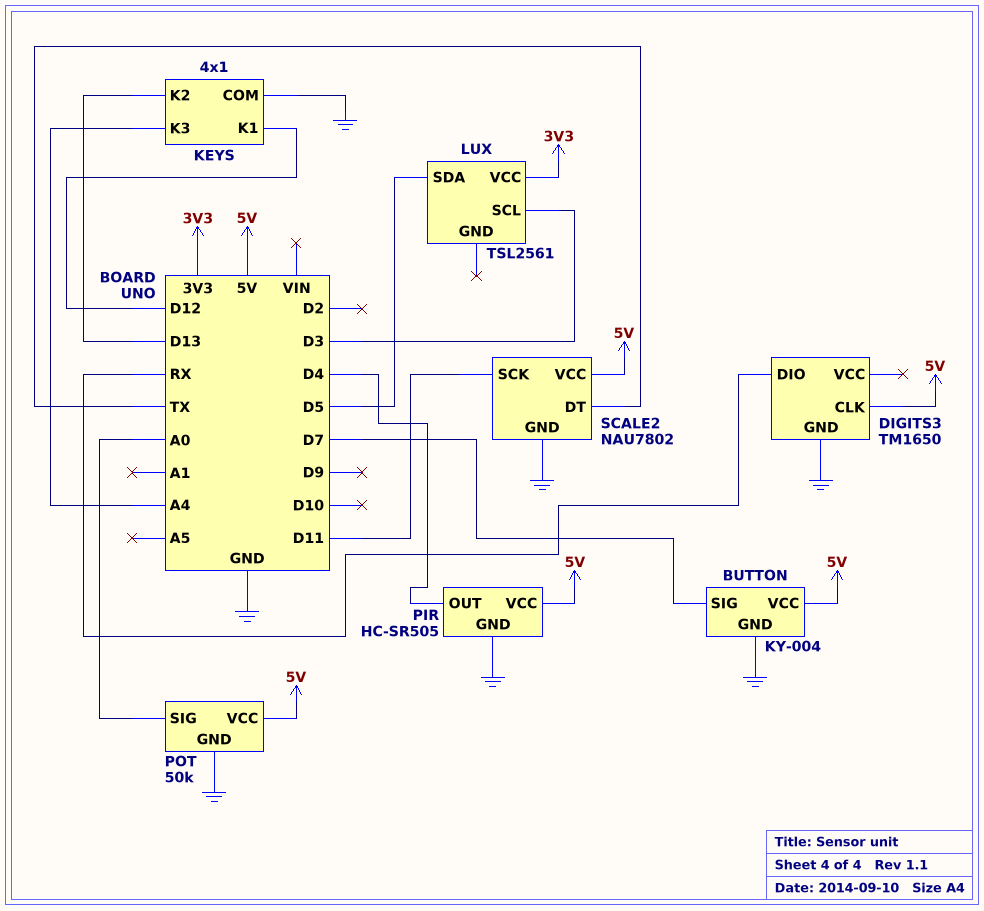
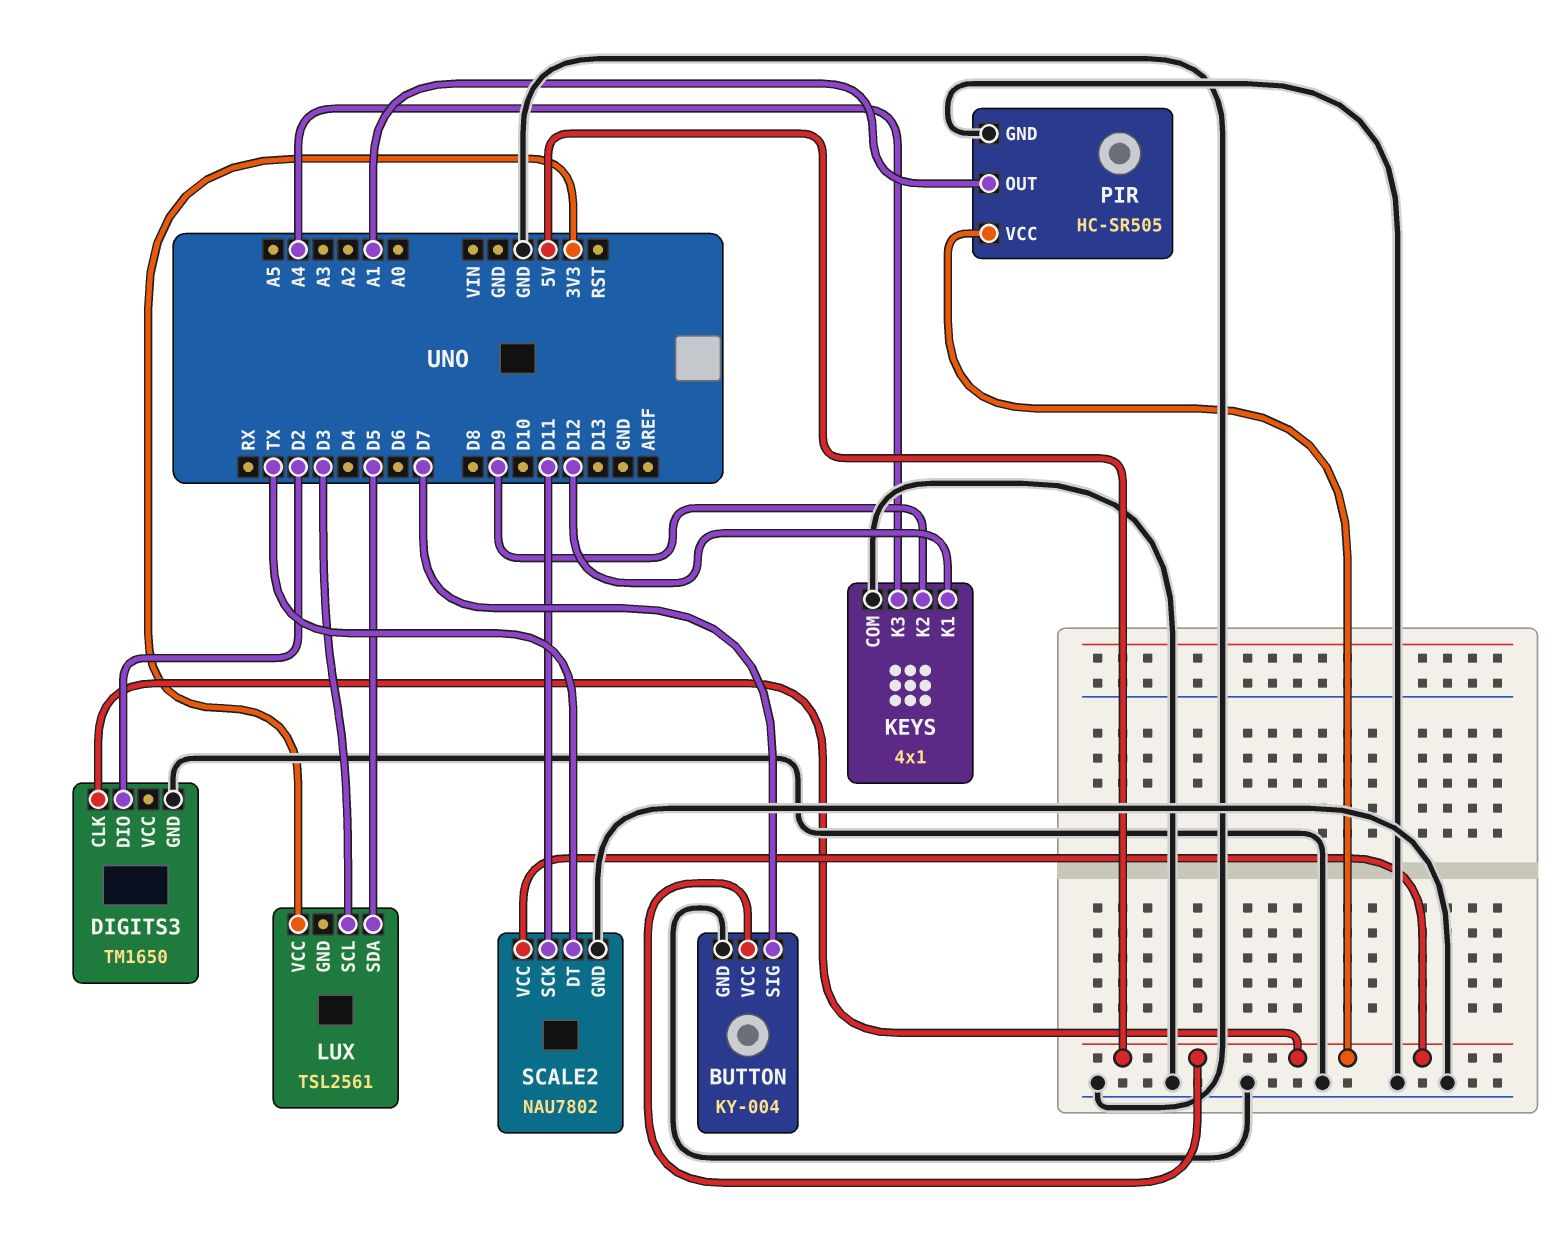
DIGITS3 pin DIO: RX -> D2
KEYS pin K2: D13 -> D9
PIR pin OUT: D4 -> A1
POT: 50k -> none
POT pin GND: GND -> none
POT pin SIG: A0 -> none
POT pin VCC: 5V -> none

